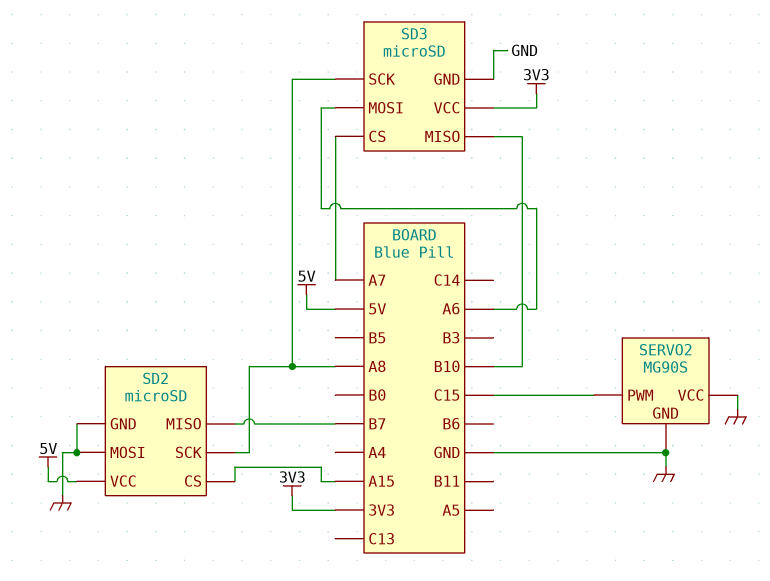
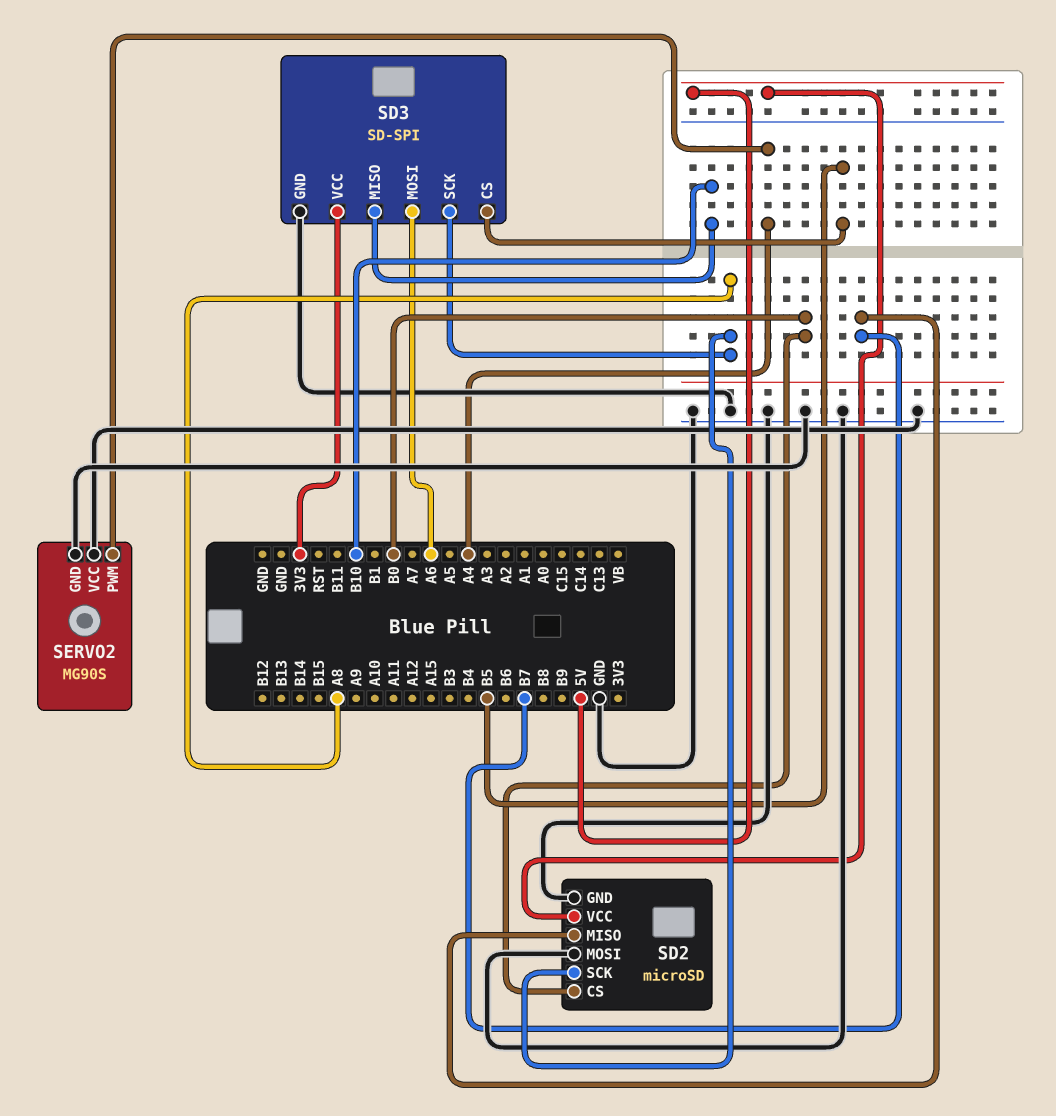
SD2 pin CS: A15 -> B0
SD3: microSD -> SD-SPI
SD3 pin CS: A7 -> B5
SERVO2 pin PWM: C15 -> A4

